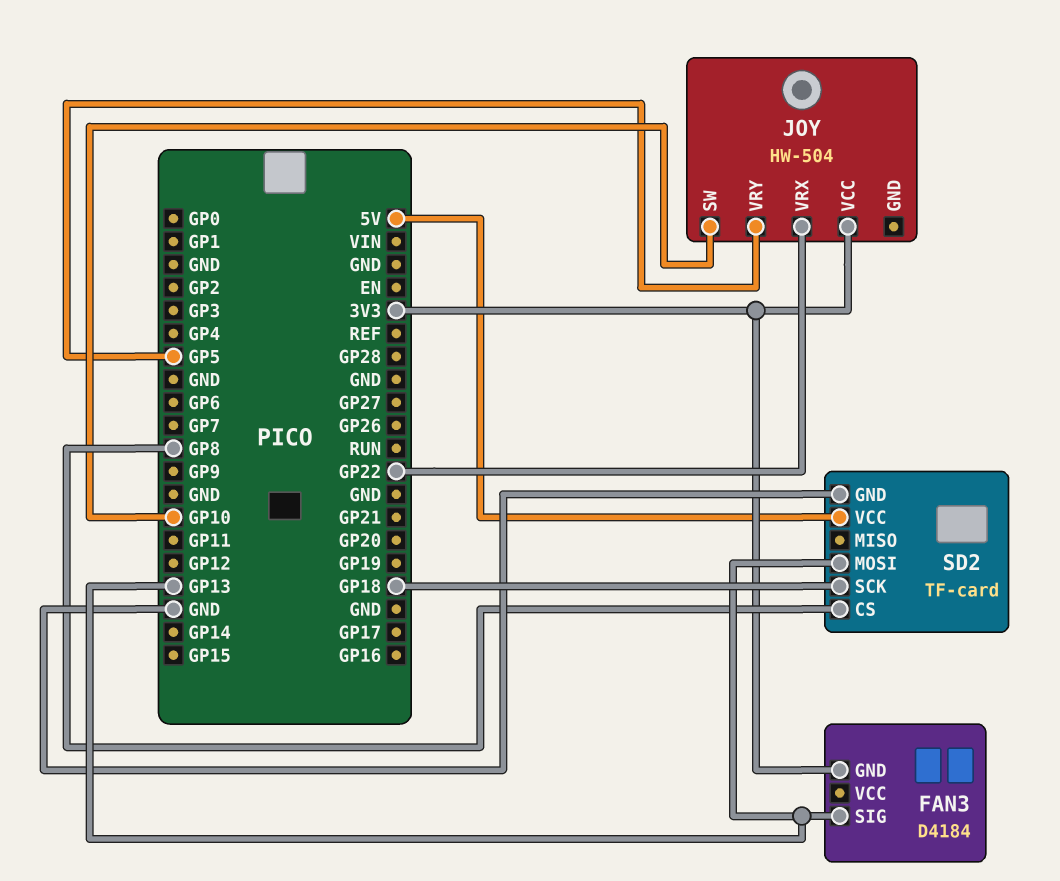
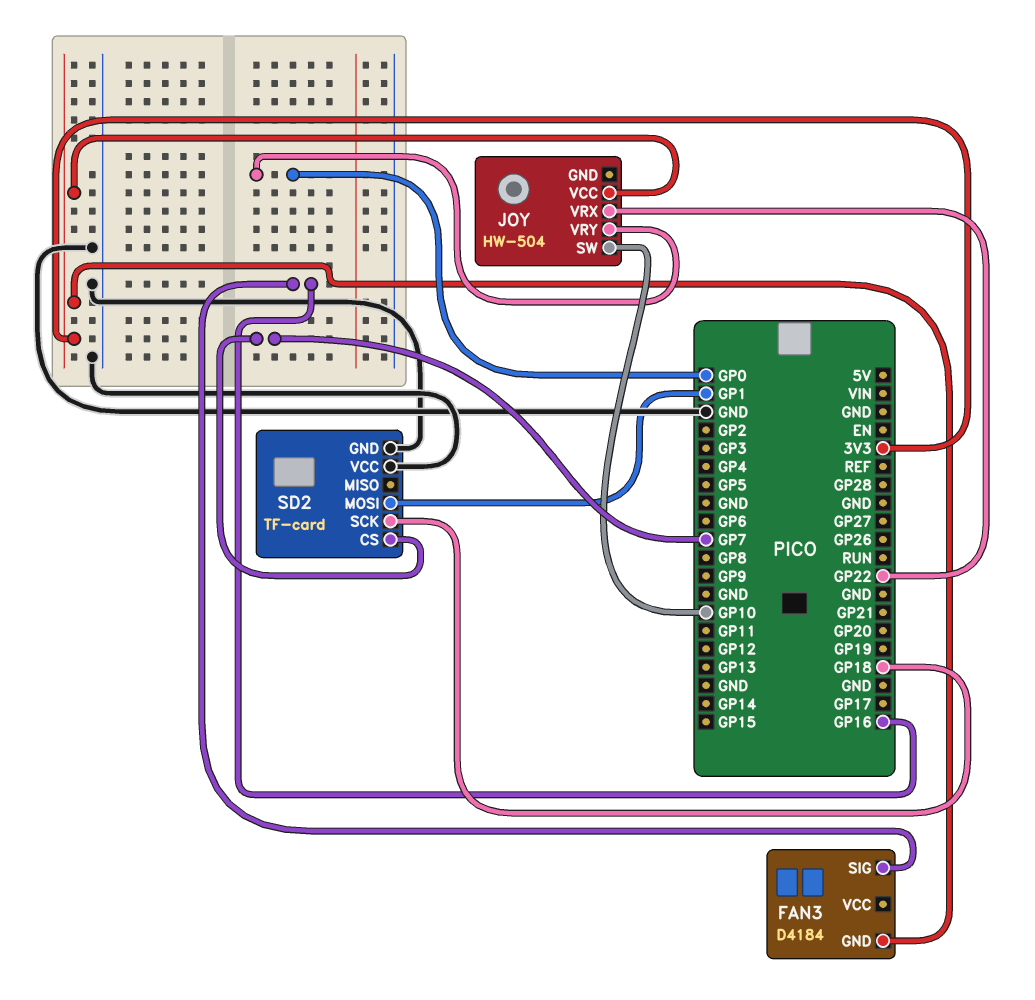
FAN3 pin SIG: GP13 -> GP16
JOY pin VRY: GP5 -> GP0
SD2 pin CS: GP8 -> GP7
SD2 pin MOSI: GP13 -> GP1
SD2 pin VCC: 5V -> GND

